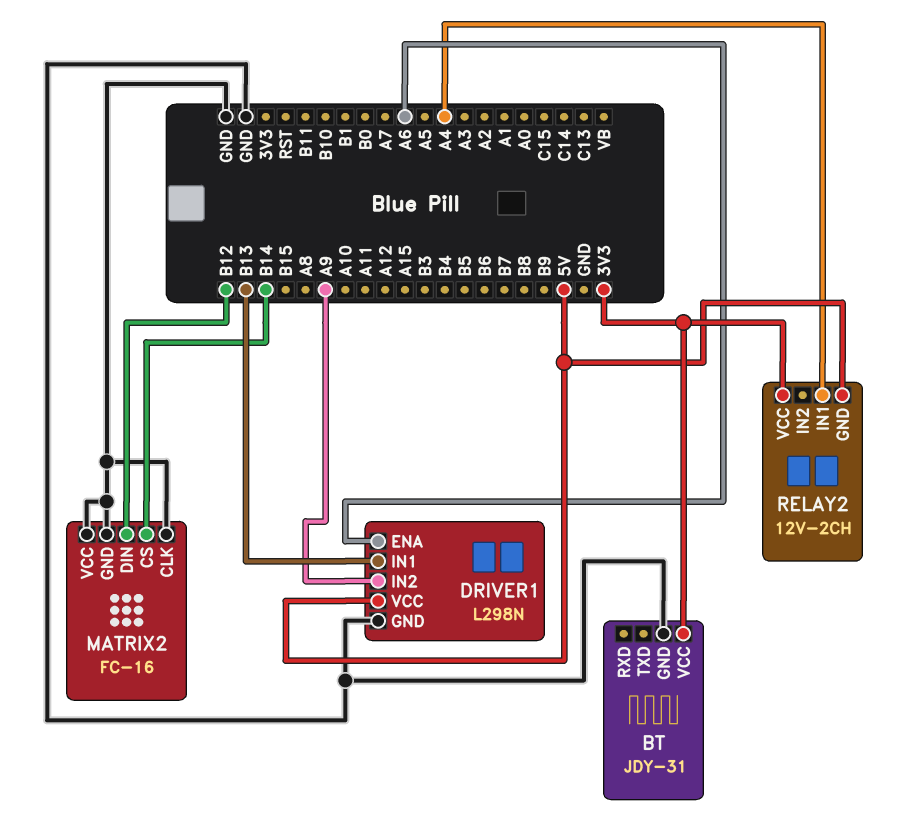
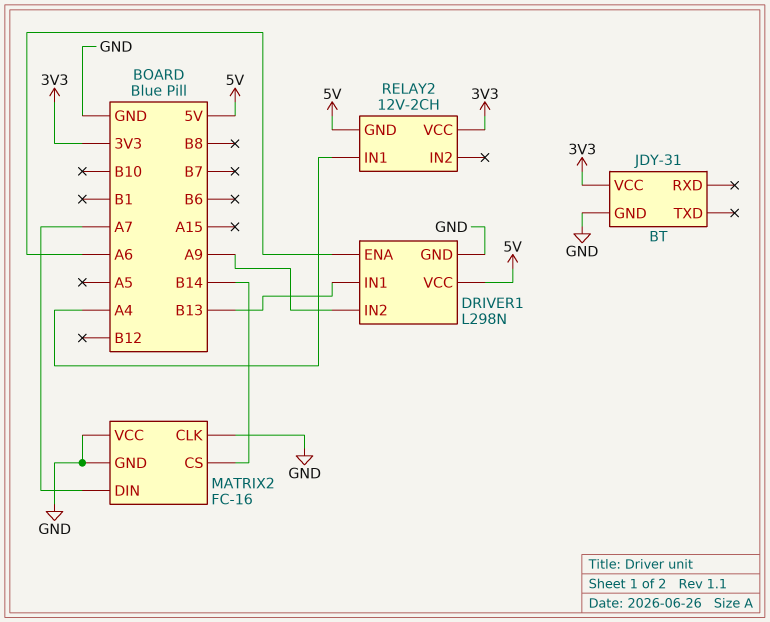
MATRIX2 pin DIN: B12 -> A7

